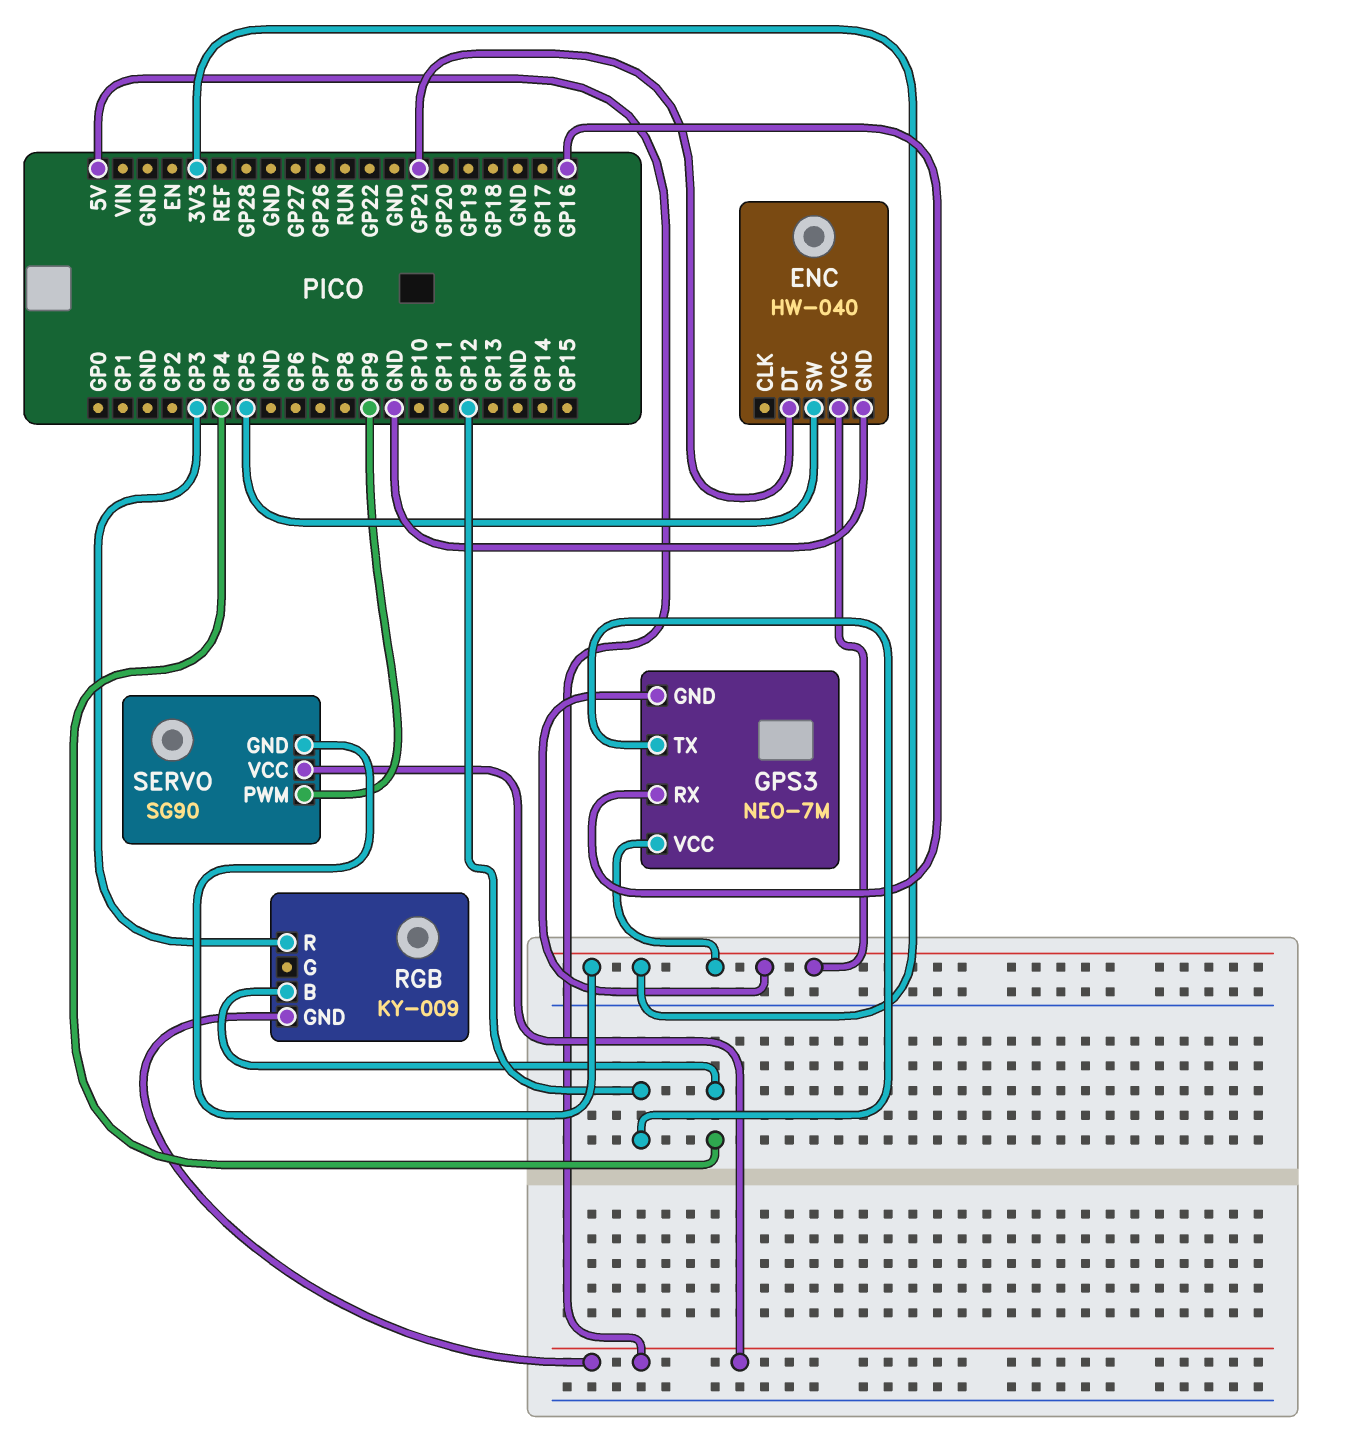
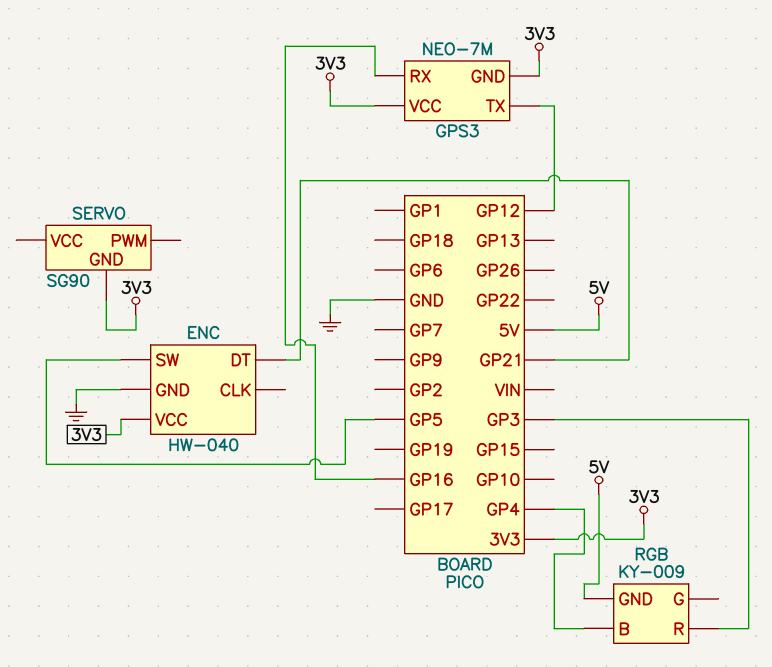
SERVO pin PWM: GP9 -> none
SERVO pin VCC: 5V -> none

